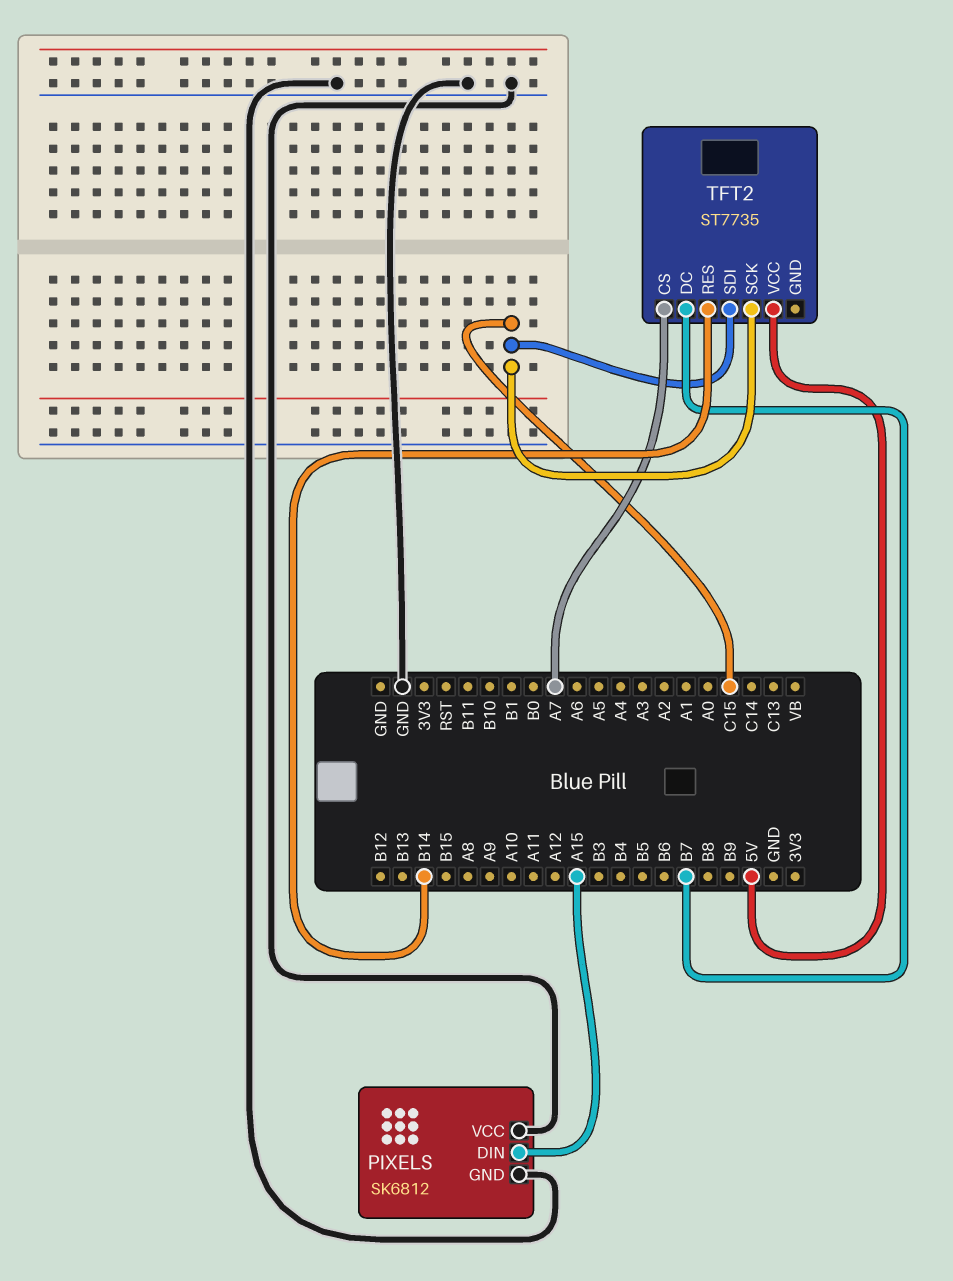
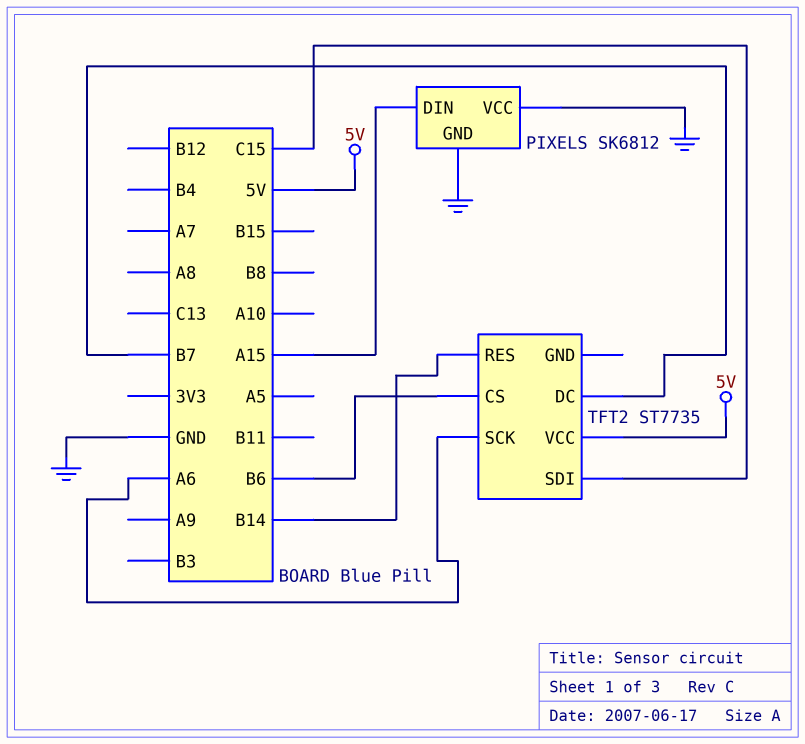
TFT2 pin CS: A7 -> B6
TFT2 pin SCK: C15 -> A6

